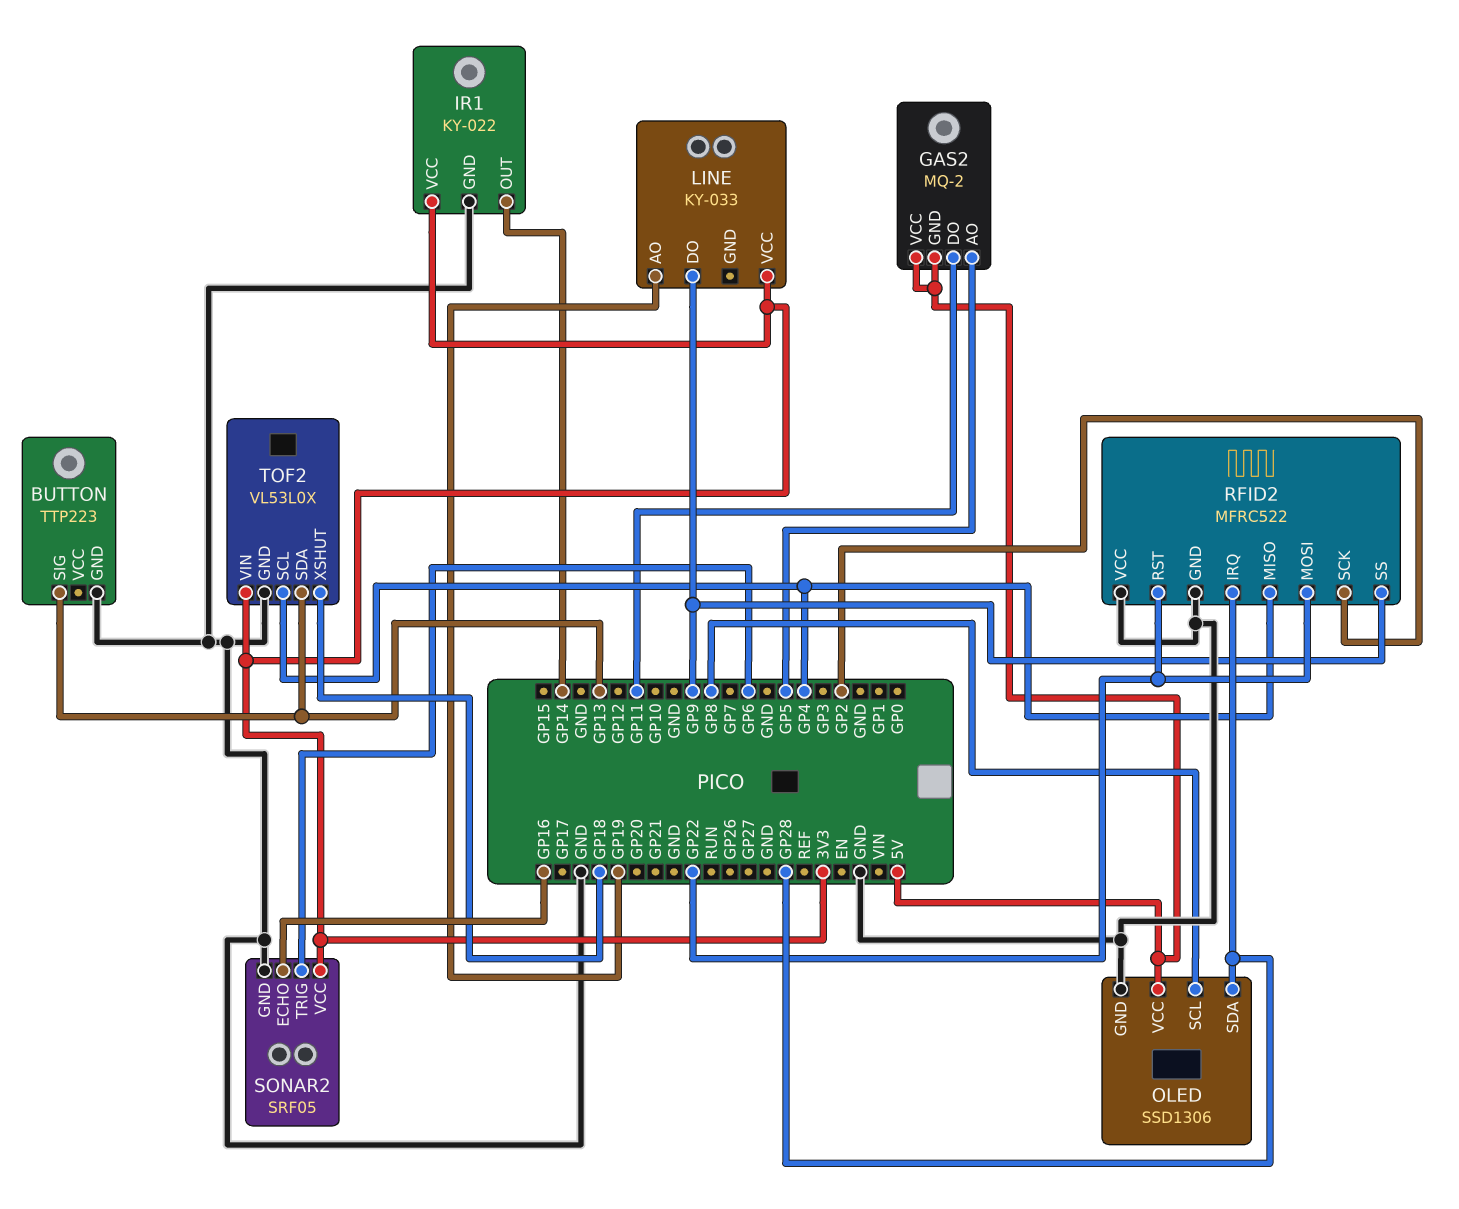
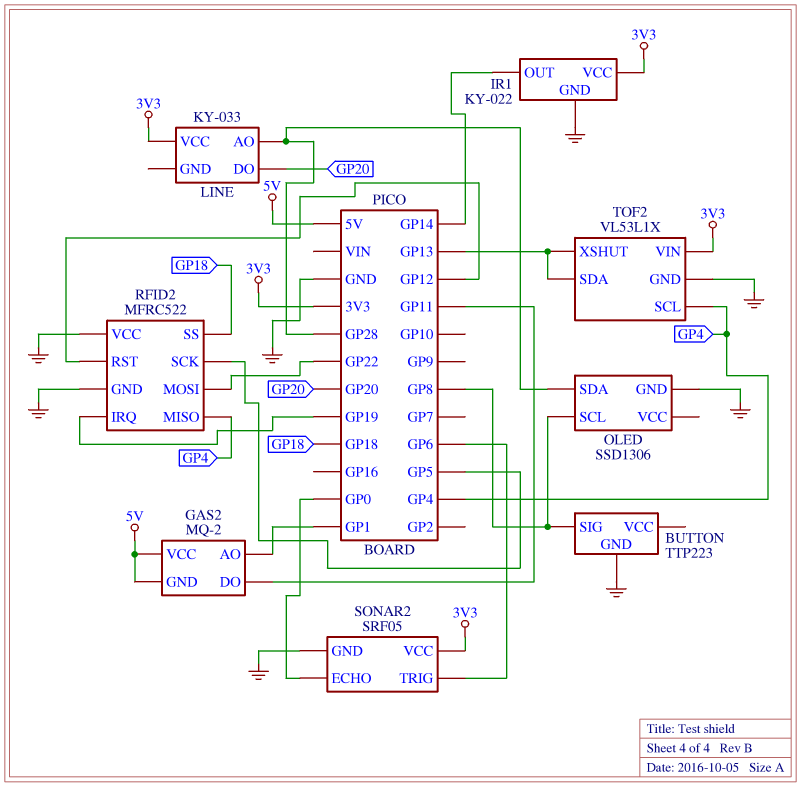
BUTTON pin SIG: GP13 -> GP8
GAS2 pin AO: GP5 -> GP1
LINE pin AO: GP19 -> GP28
LINE pin DO: GP9 -> GP20
OLED pin VCC: 5V -> none
RFID2 pin IRQ: GP28 -> GP19
RFID2 pin RST: GP22 -> GP12
RFID2 pin SCK: GP2 -> GP5
RFID2 pin SS: GP9 -> GP18
SONAR2 pin ECHO: GP16 -> GP0
TOF2: VL53L0X -> VL53L1X
TOF2 pin XSHUT: GP18 -> GP13

